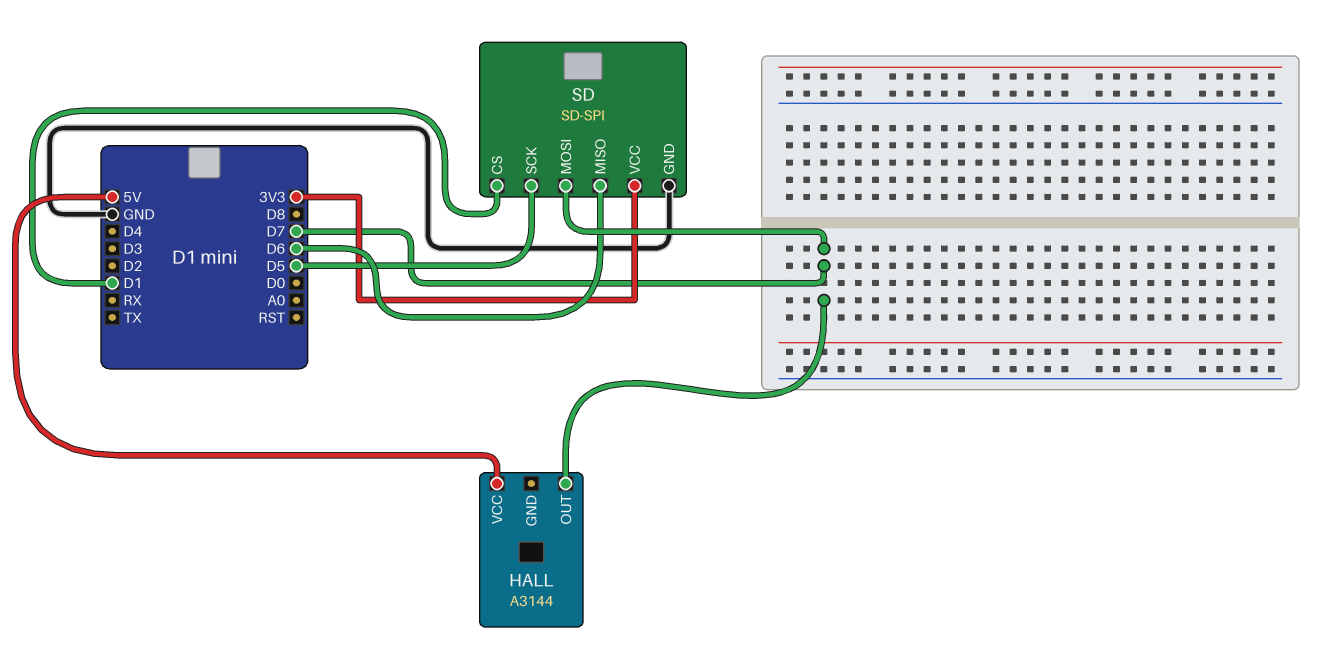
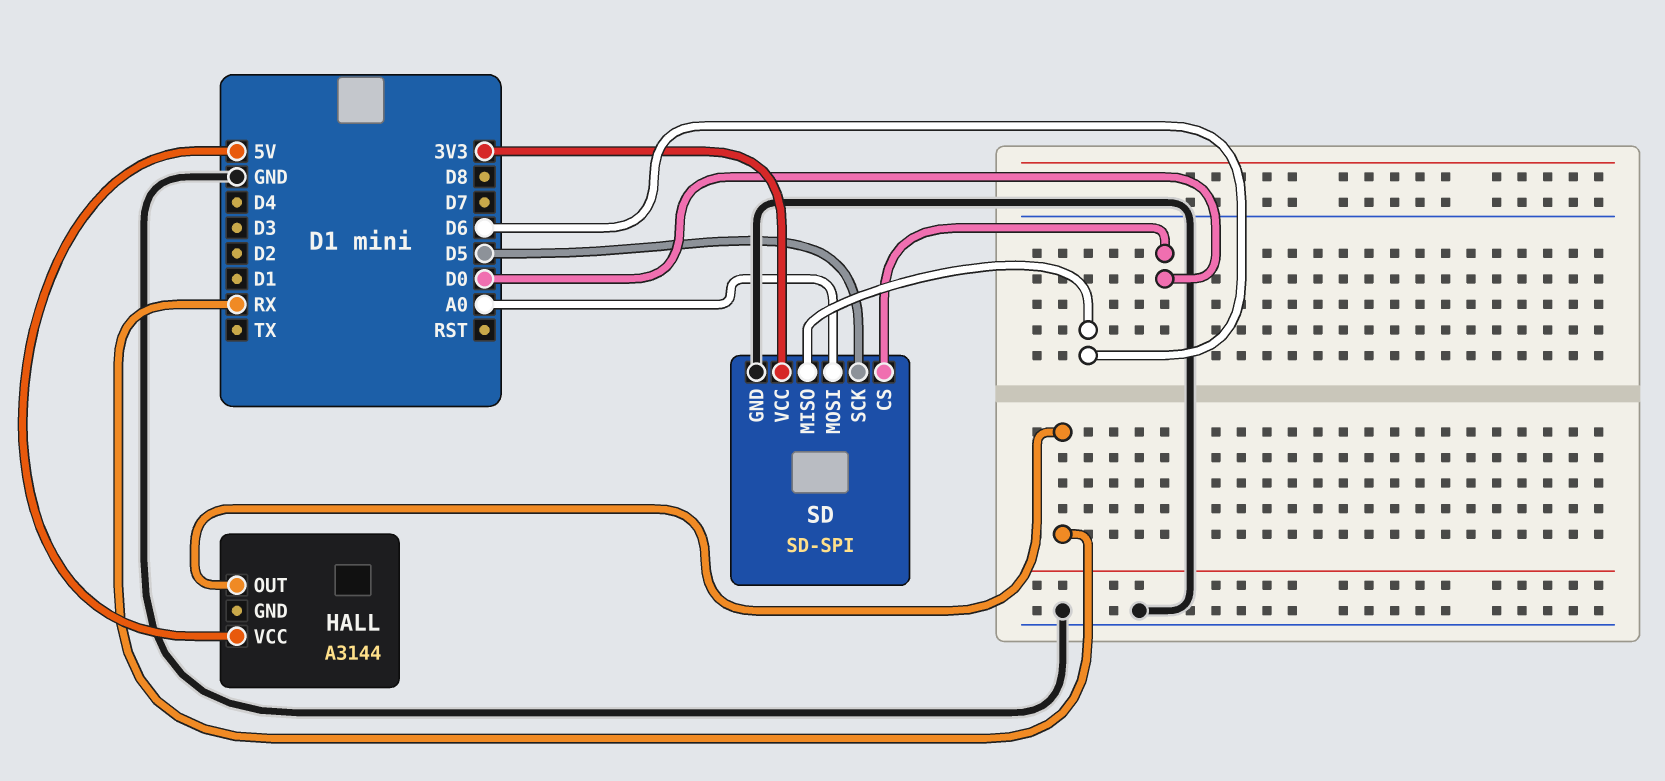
HALL pin OUT: D7 -> RX
SD pin CS: D1 -> D0
SD pin MOSI: D7 -> A0

